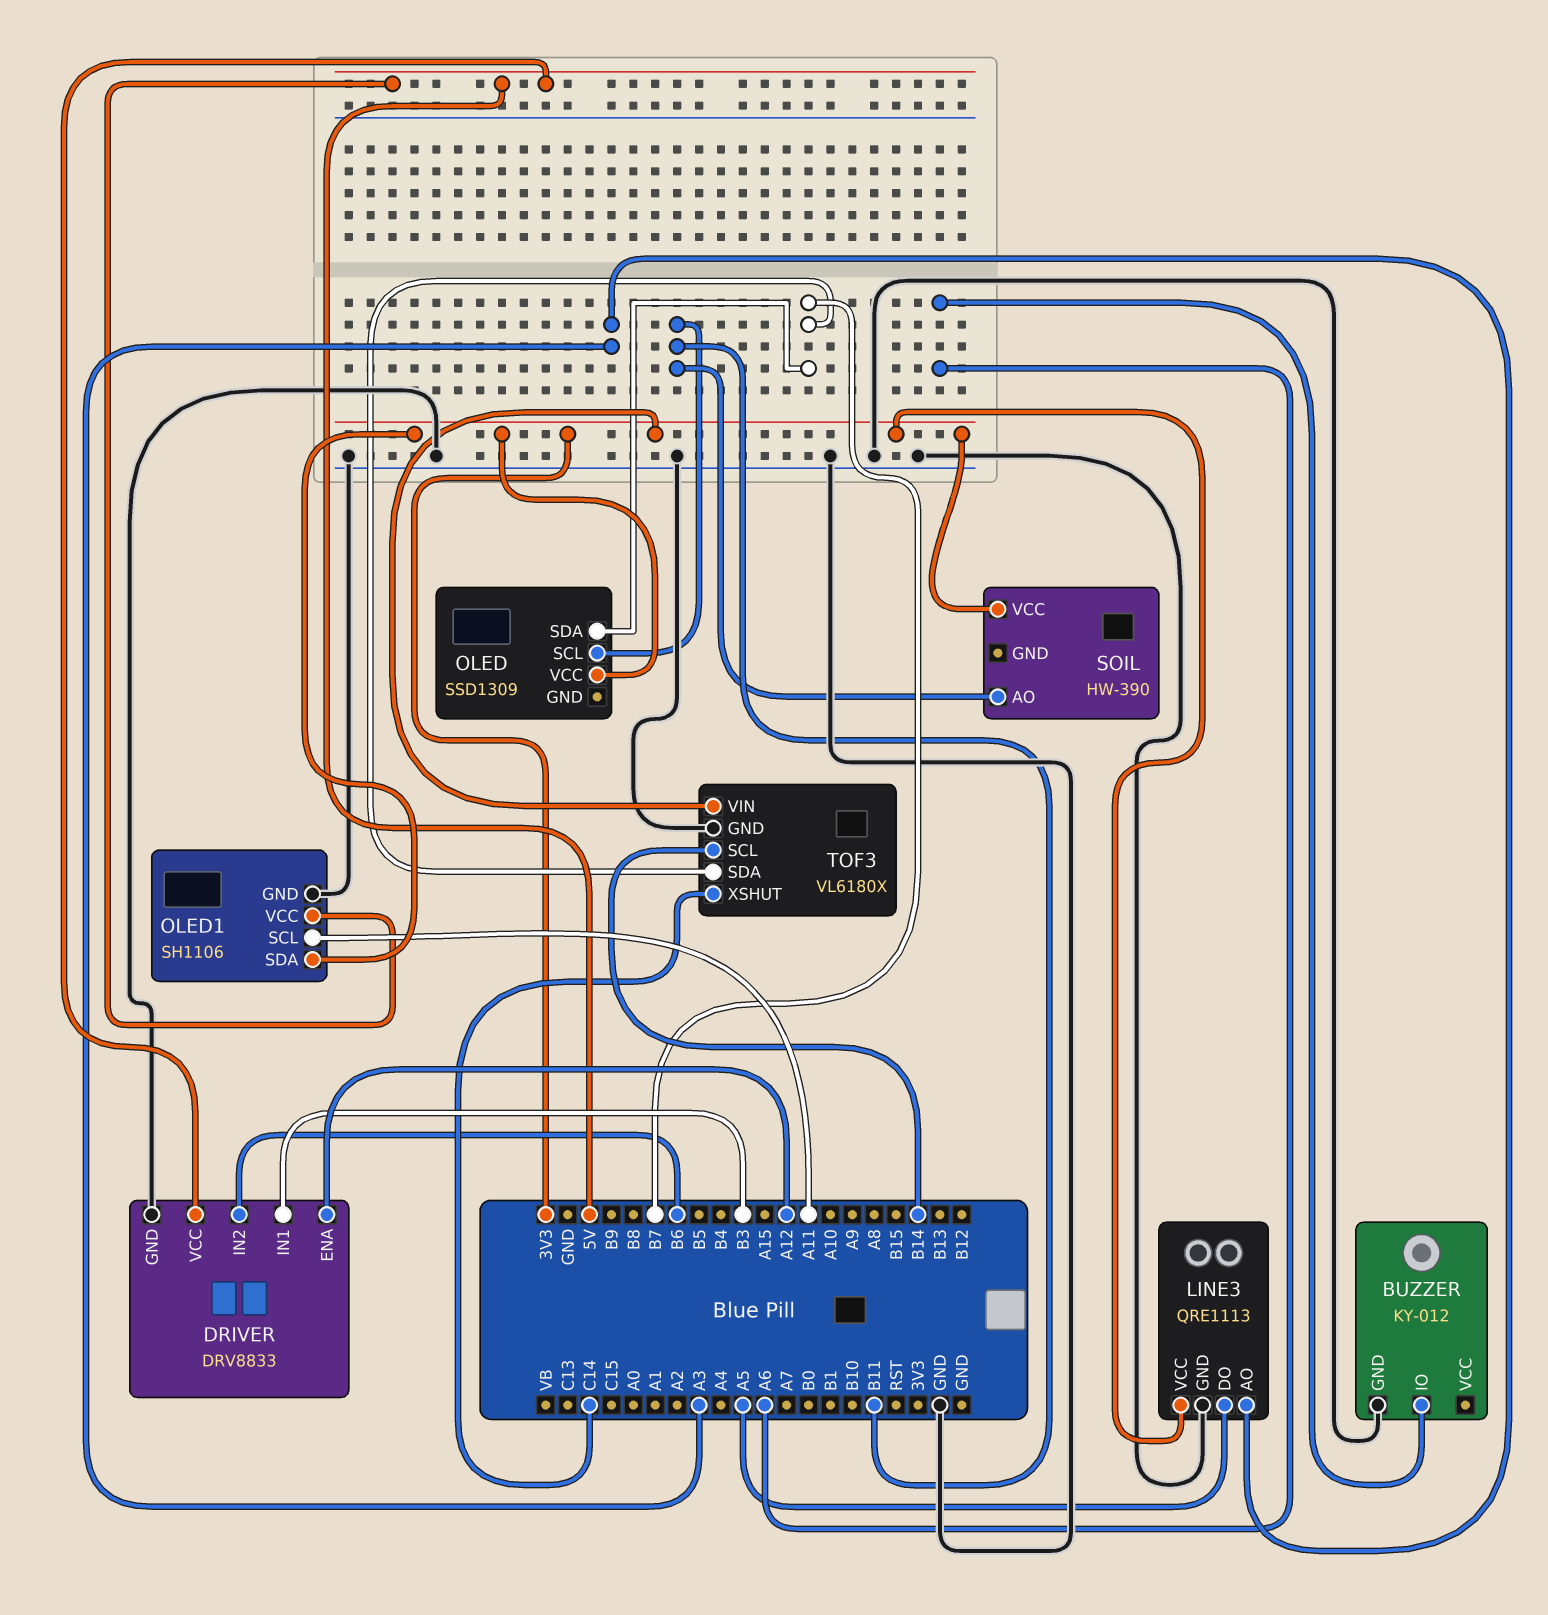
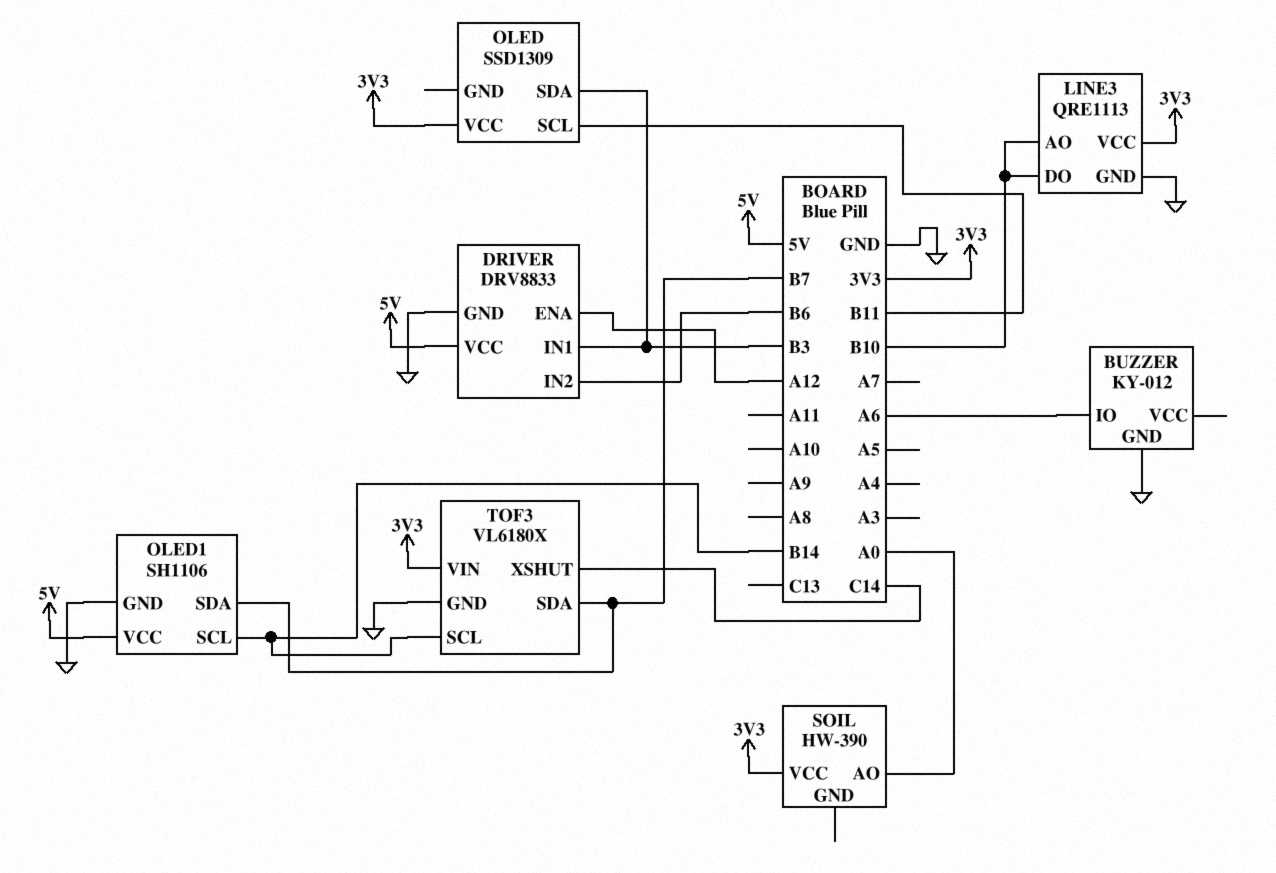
LINE3 pin AO: A3 -> B10
LINE3 pin DO: A5 -> B10
OLED pin SDA: B7 -> B3
OLED1 pin SCL: A11 -> B14
OLED1 pin SDA: 3V3 -> B7
SOIL pin AO: B11 -> A0

